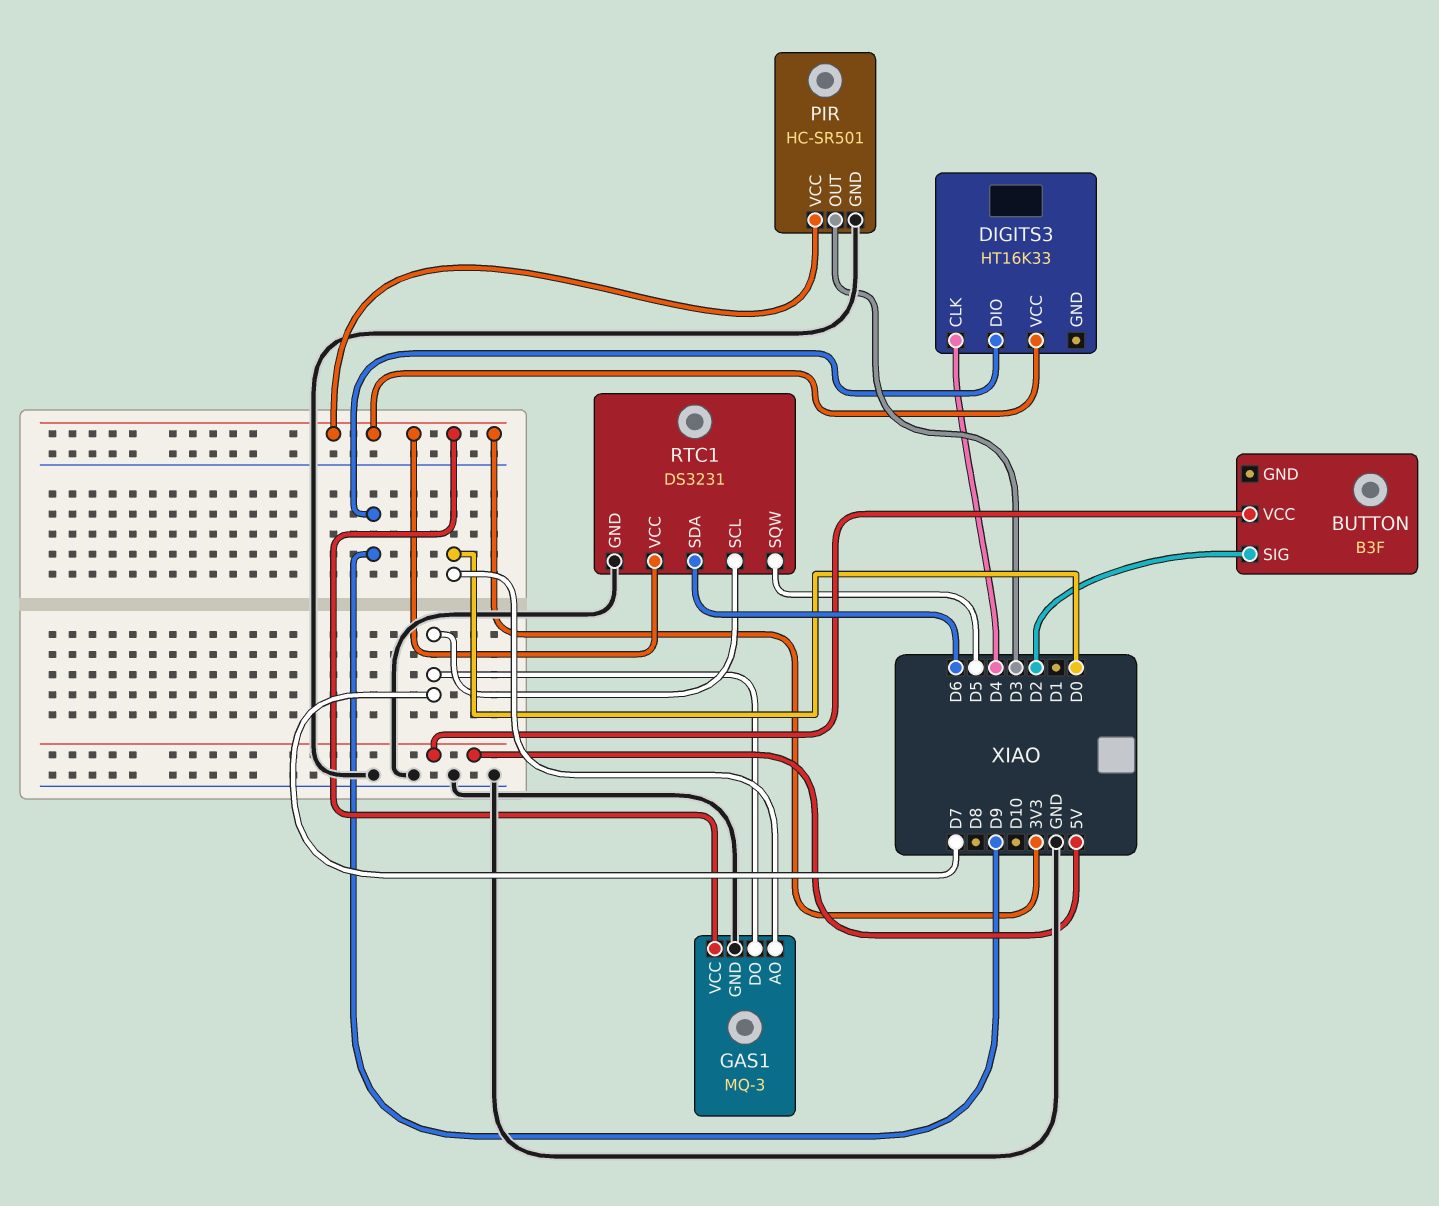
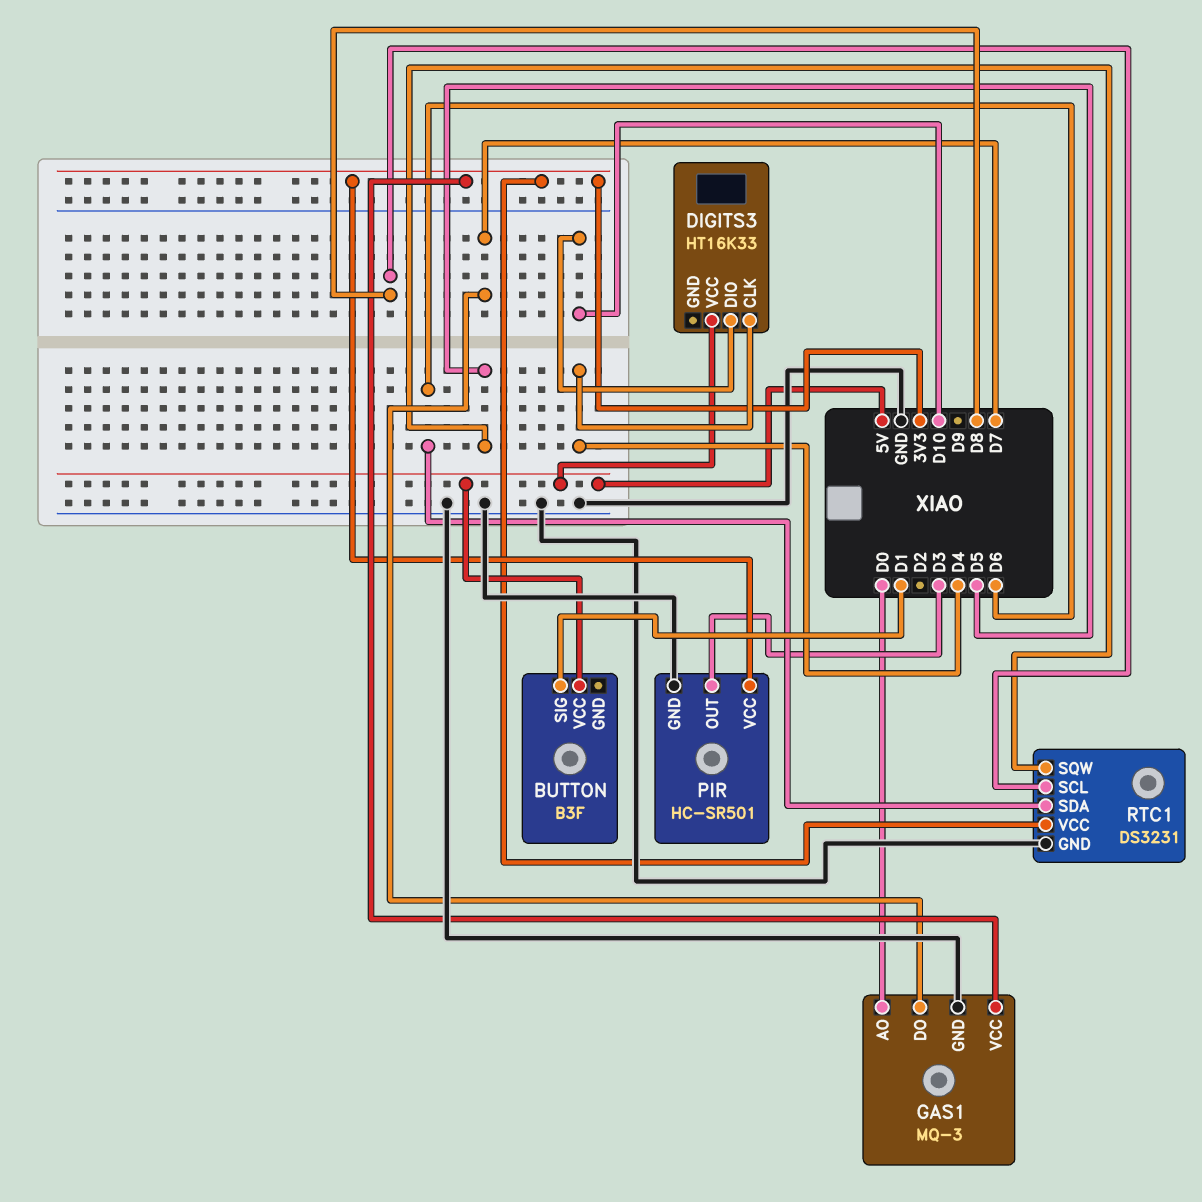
BUTTON pin SIG: D2 -> D1
DIGITS3 pin DIO: D9 -> D10
DIGITS3 pin VCC: 3V3 -> 5V
RTC1 pin SCL: D7 -> D8

